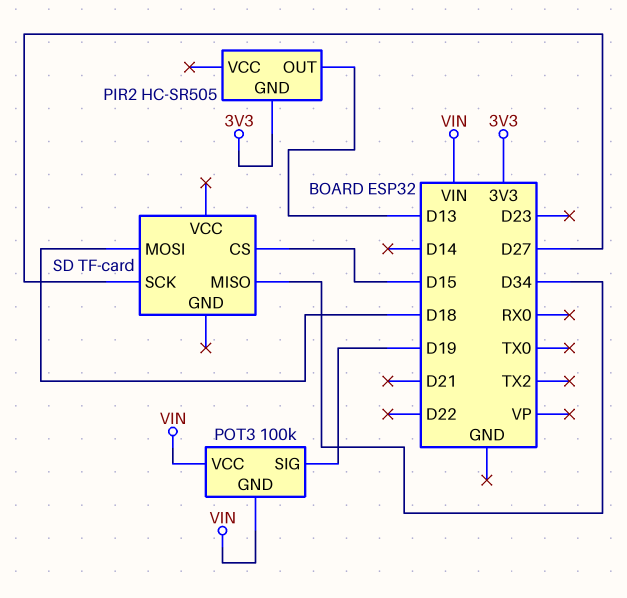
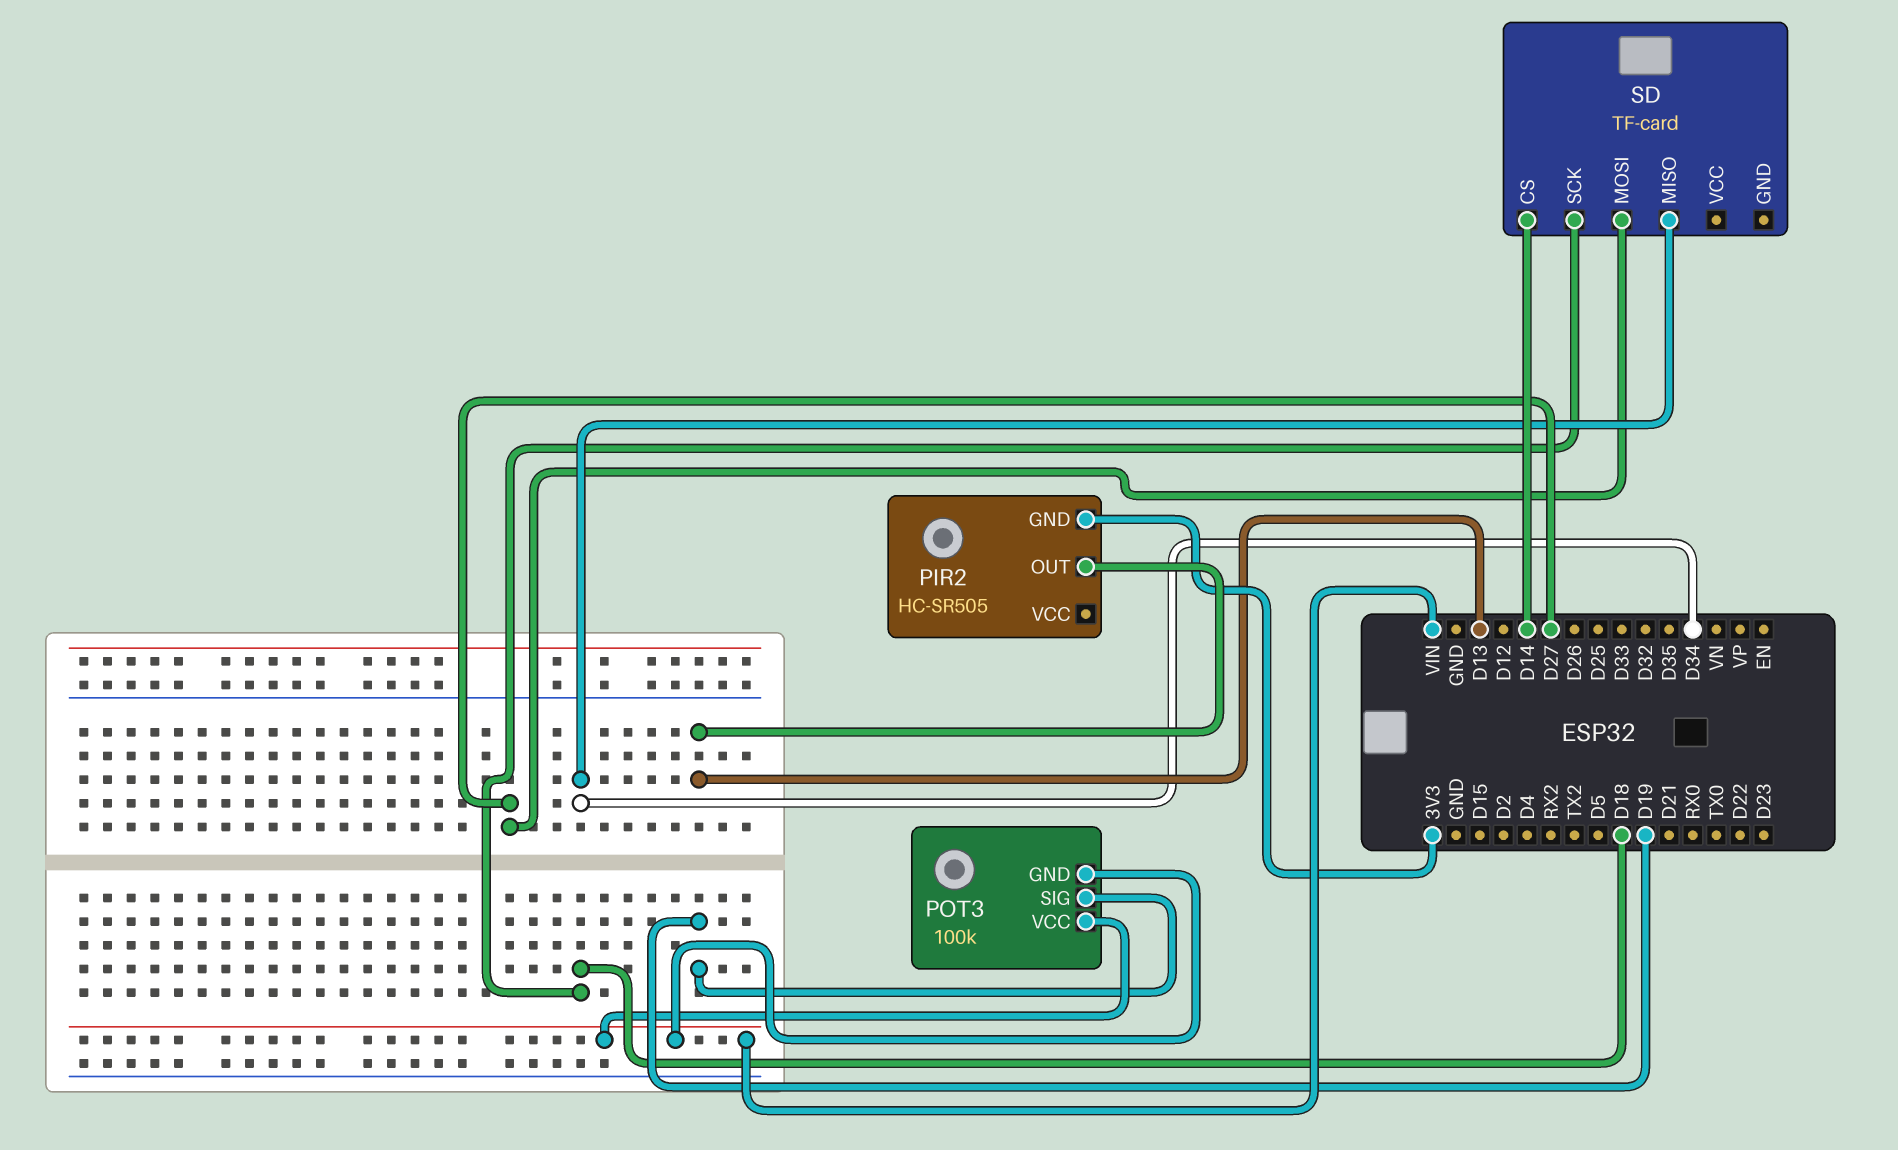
SD pin CS: D15 -> D14
SD pin MOSI: D18 -> D27
SD pin SCK: D27 -> D18

